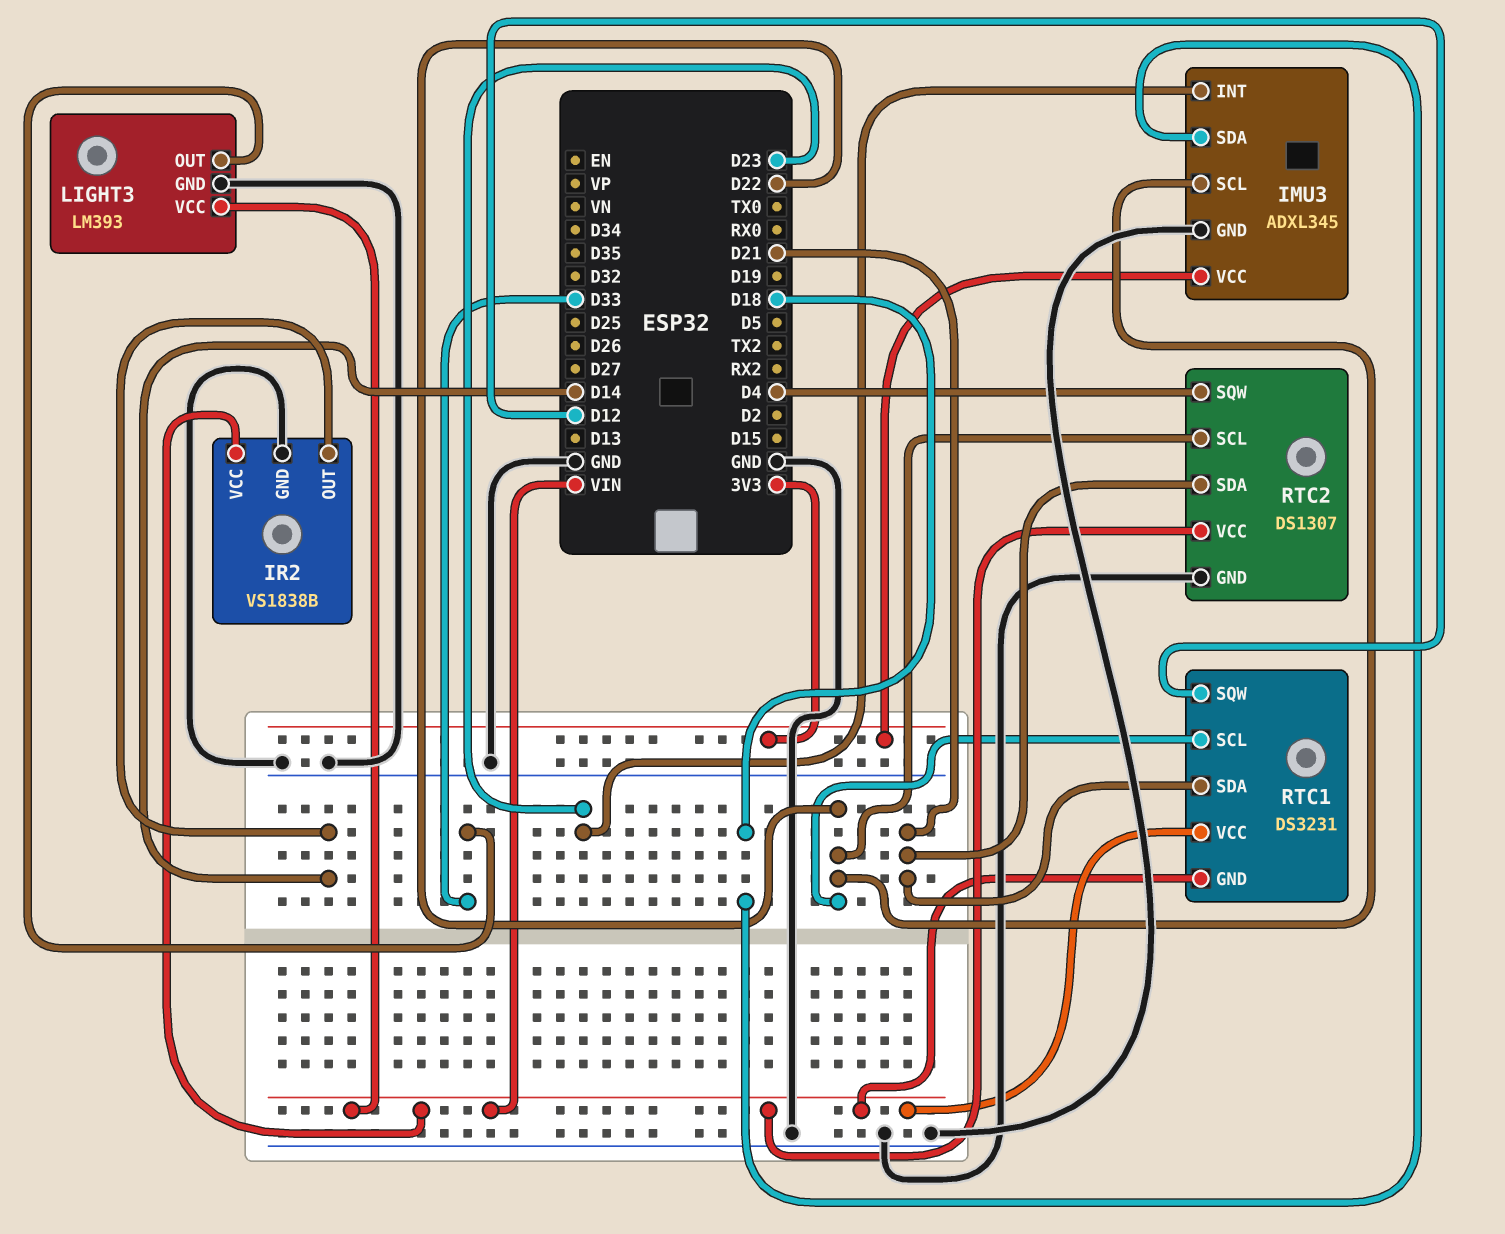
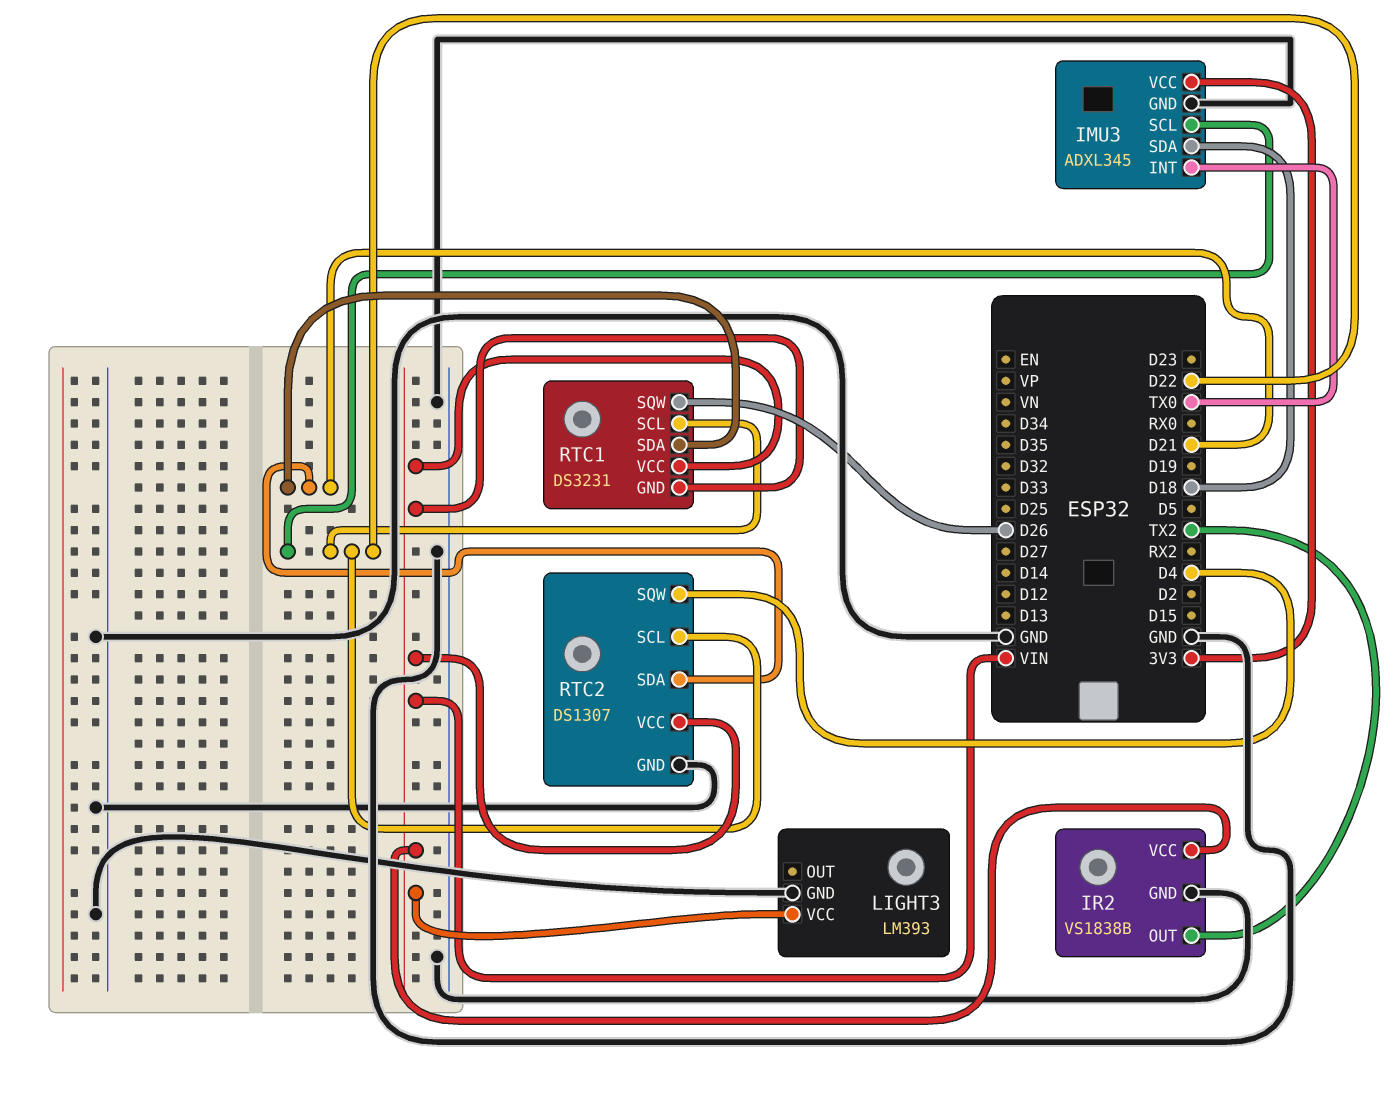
IMU3 pin INT: D23 -> TX0
IR2 pin OUT: D14 -> TX2
LIGHT3 pin OUT: D33 -> none
RTC1 pin SQW: D12 -> D26

